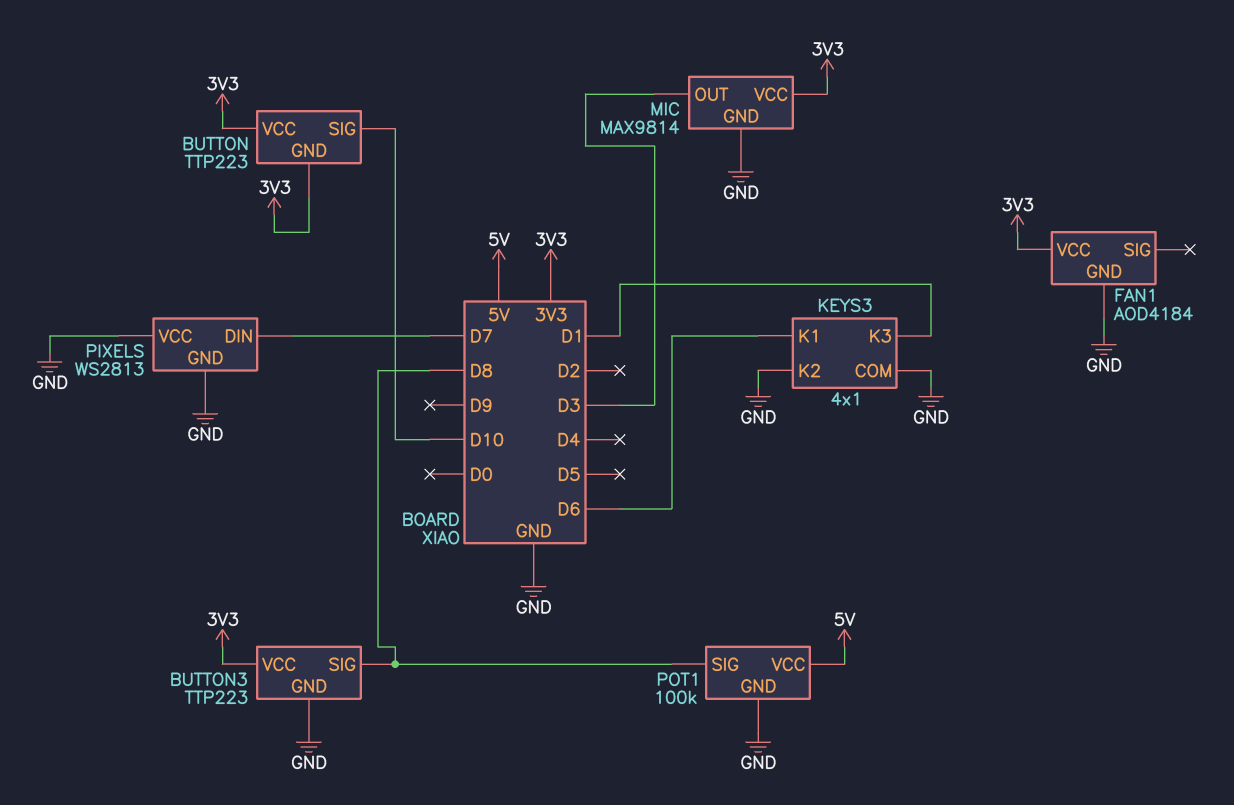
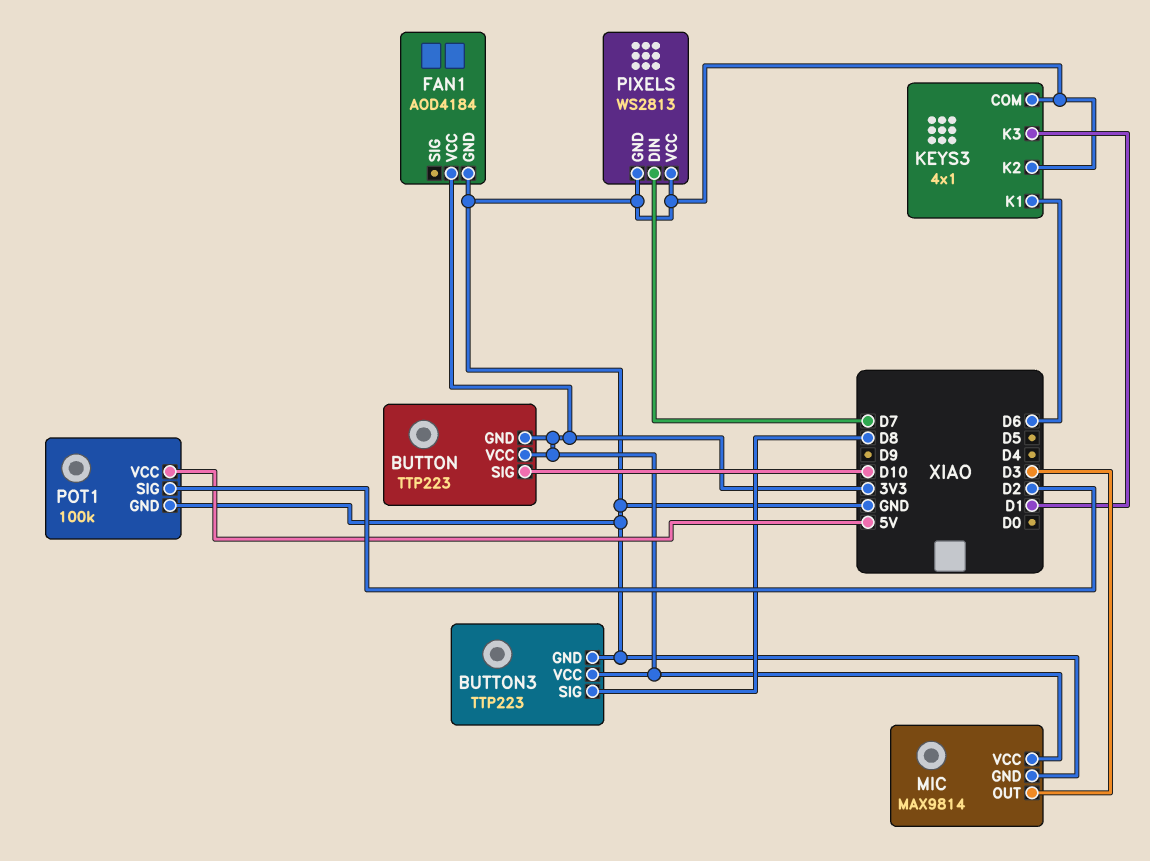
POT1 pin SIG: D8 -> D2

